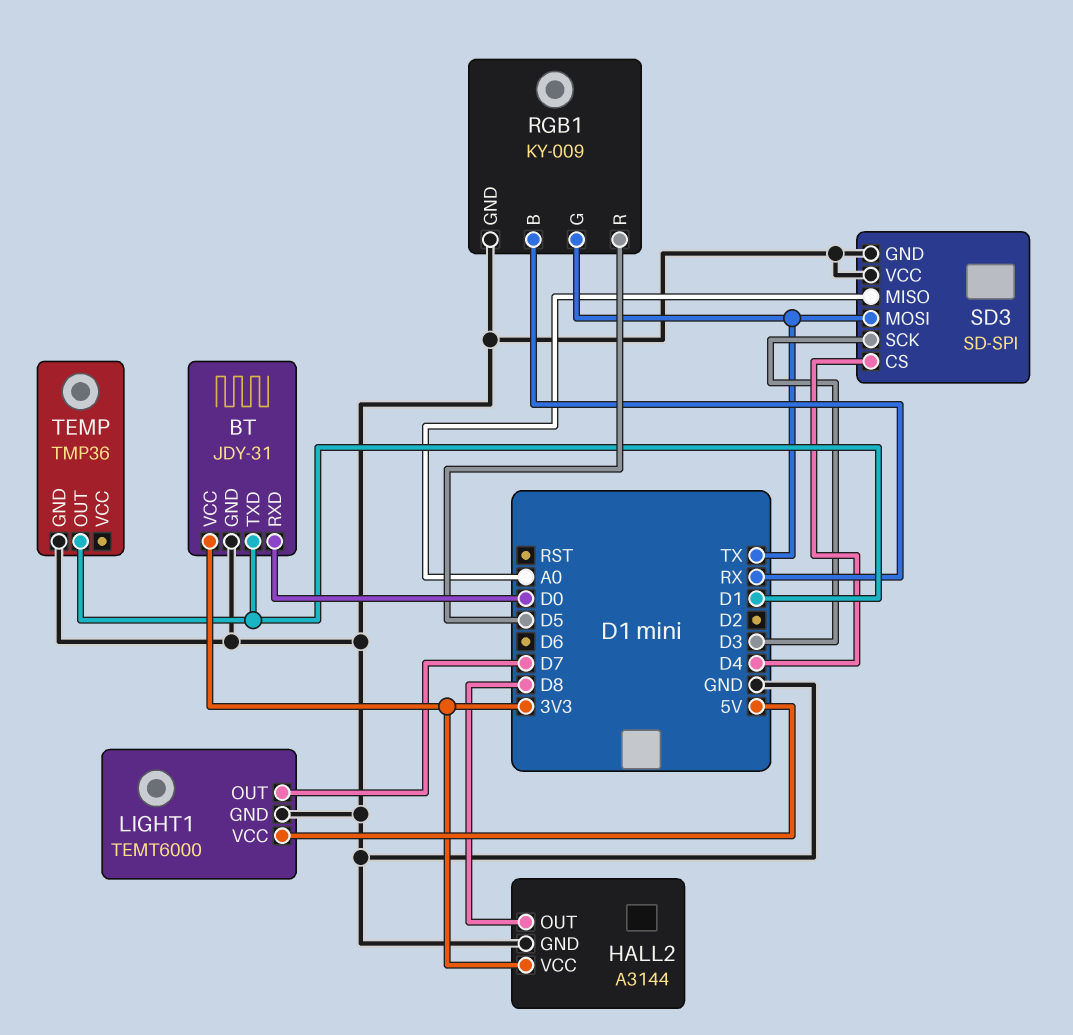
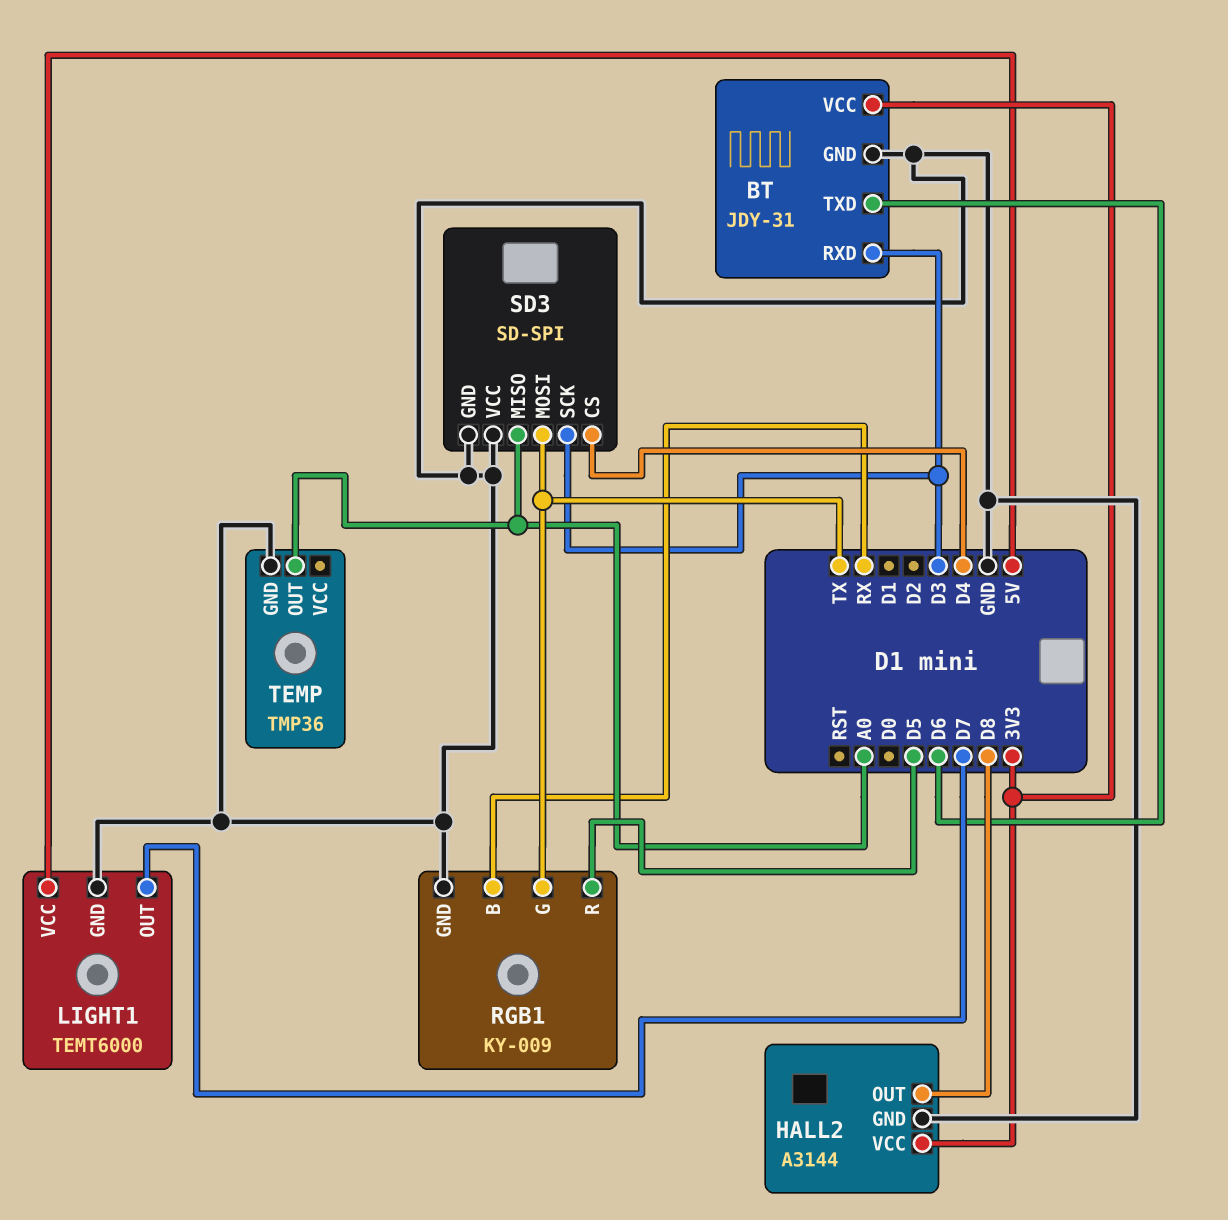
BT pin RXD: D0 -> D3
BT pin TXD: D1 -> D6
TEMP pin OUT: D1 -> A0

